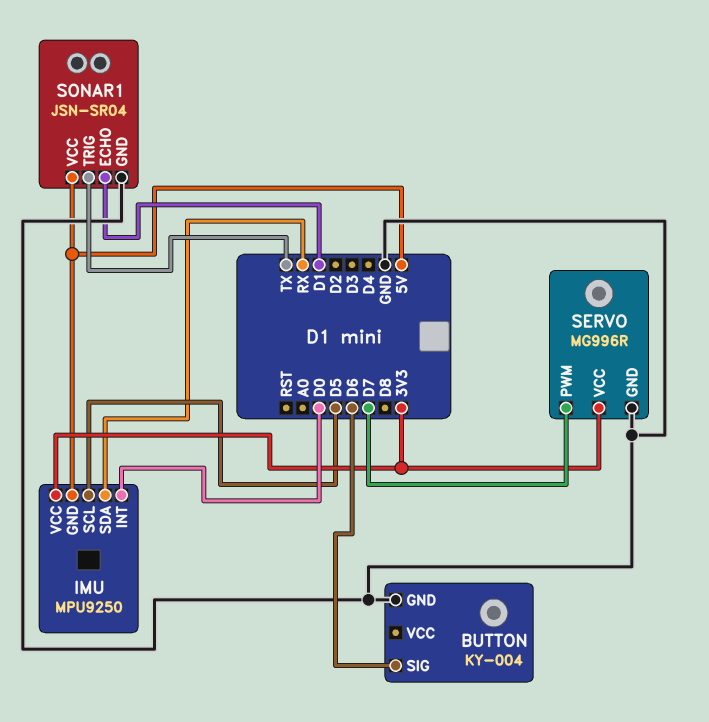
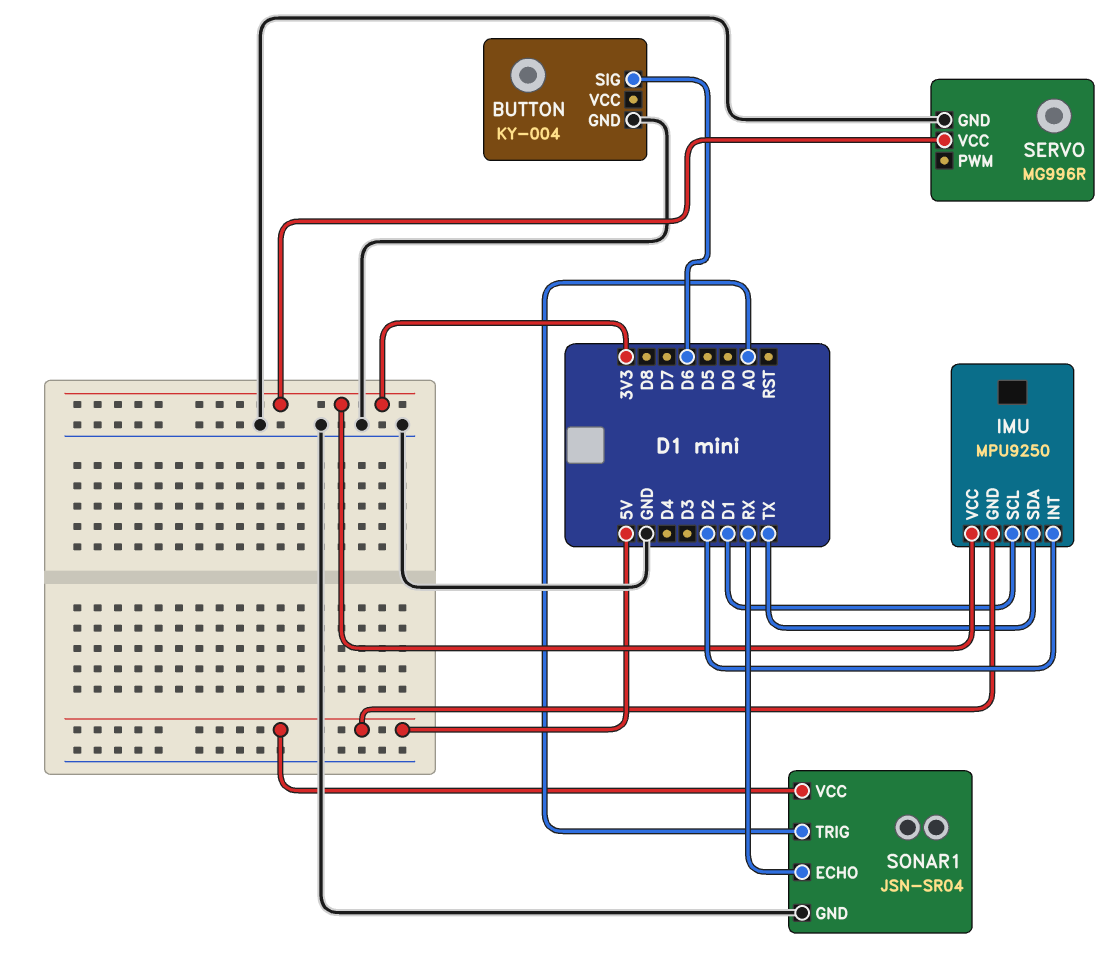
IMU pin INT: D0 -> D2
IMU pin SCL: D5 -> D1
IMU pin SDA: RX -> TX
SERVO pin PWM: D7 -> none
SONAR1 pin ECHO: D1 -> RX
SONAR1 pin TRIG: TX -> A0

